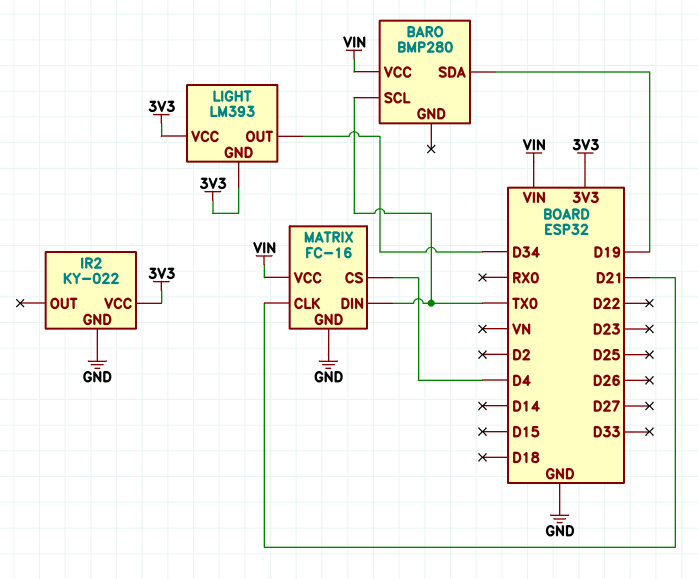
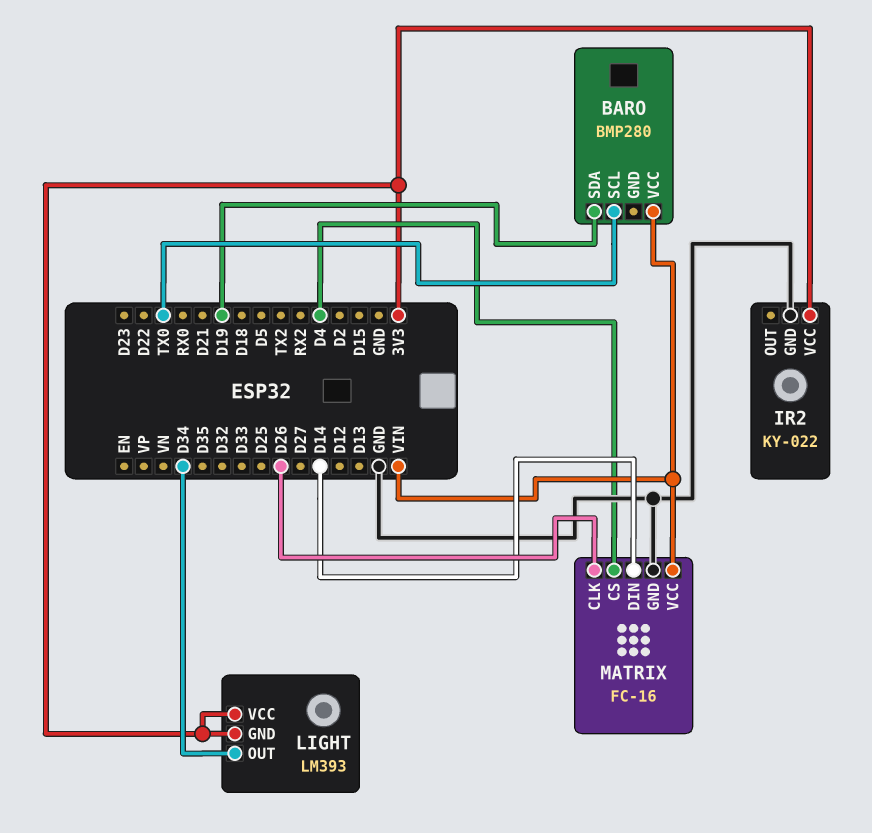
MATRIX pin CLK: D21 -> D26
MATRIX pin DIN: TX0 -> D14

